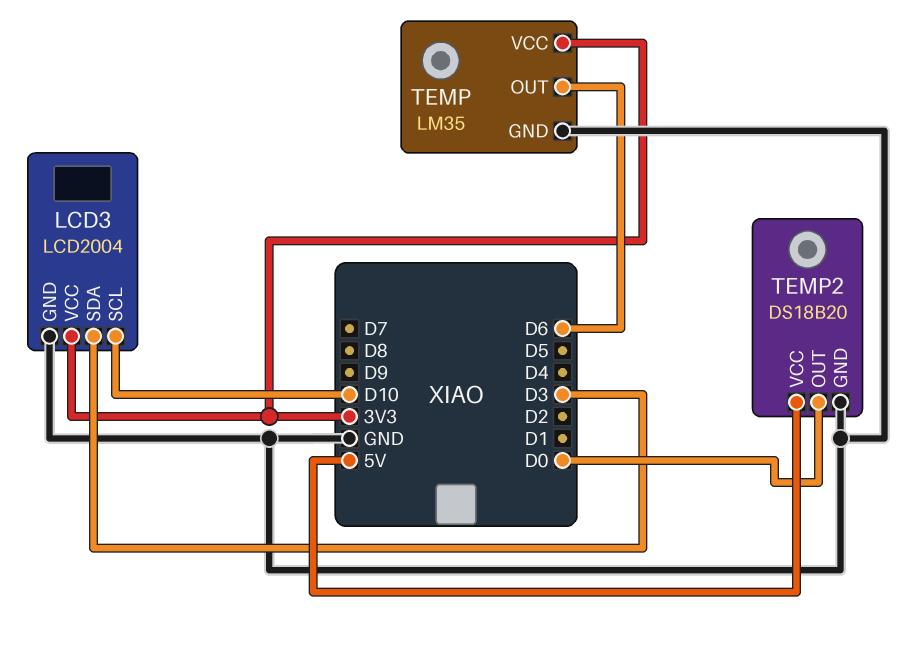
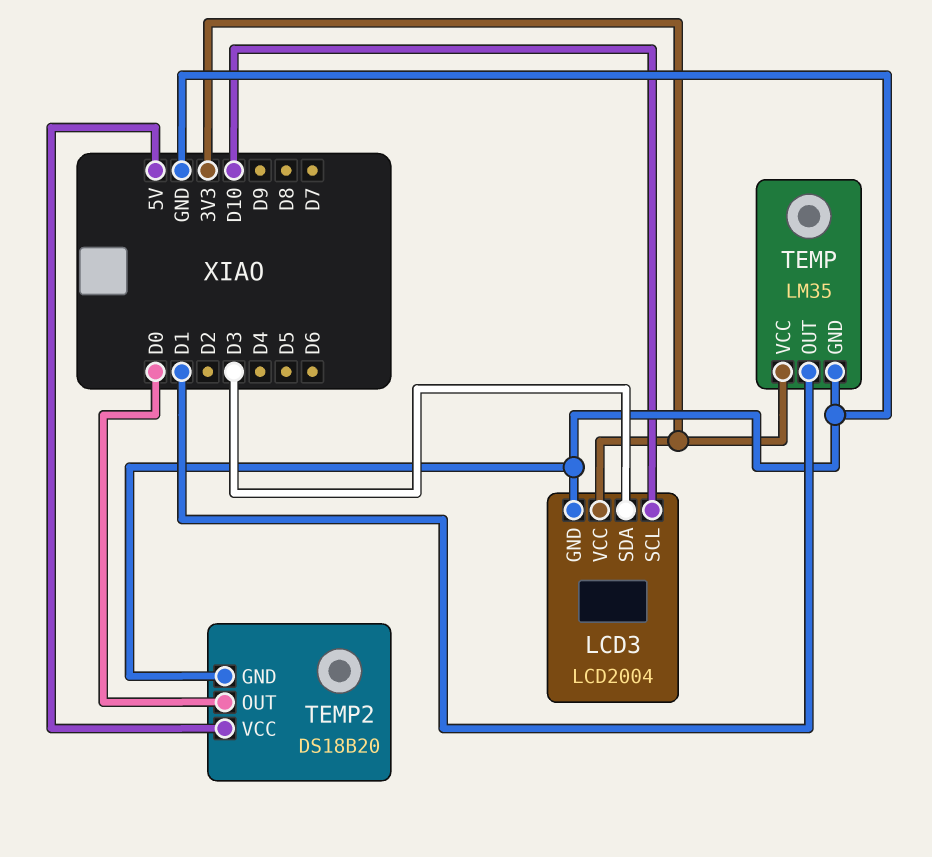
TEMP pin OUT: D6 -> D1

